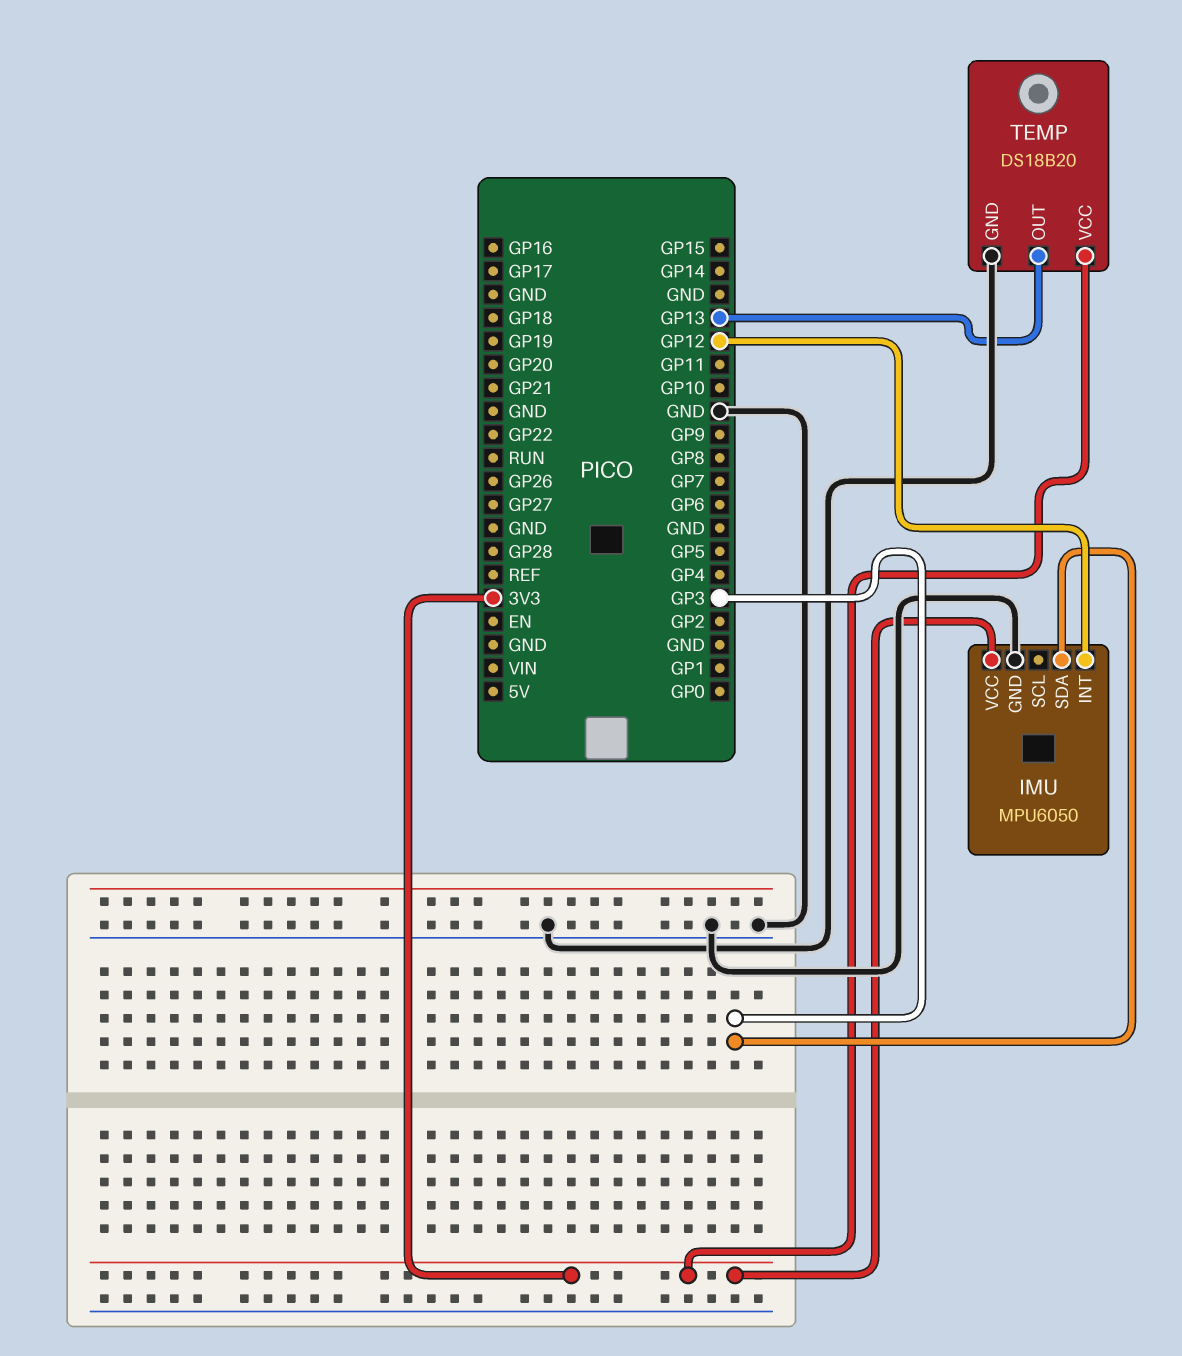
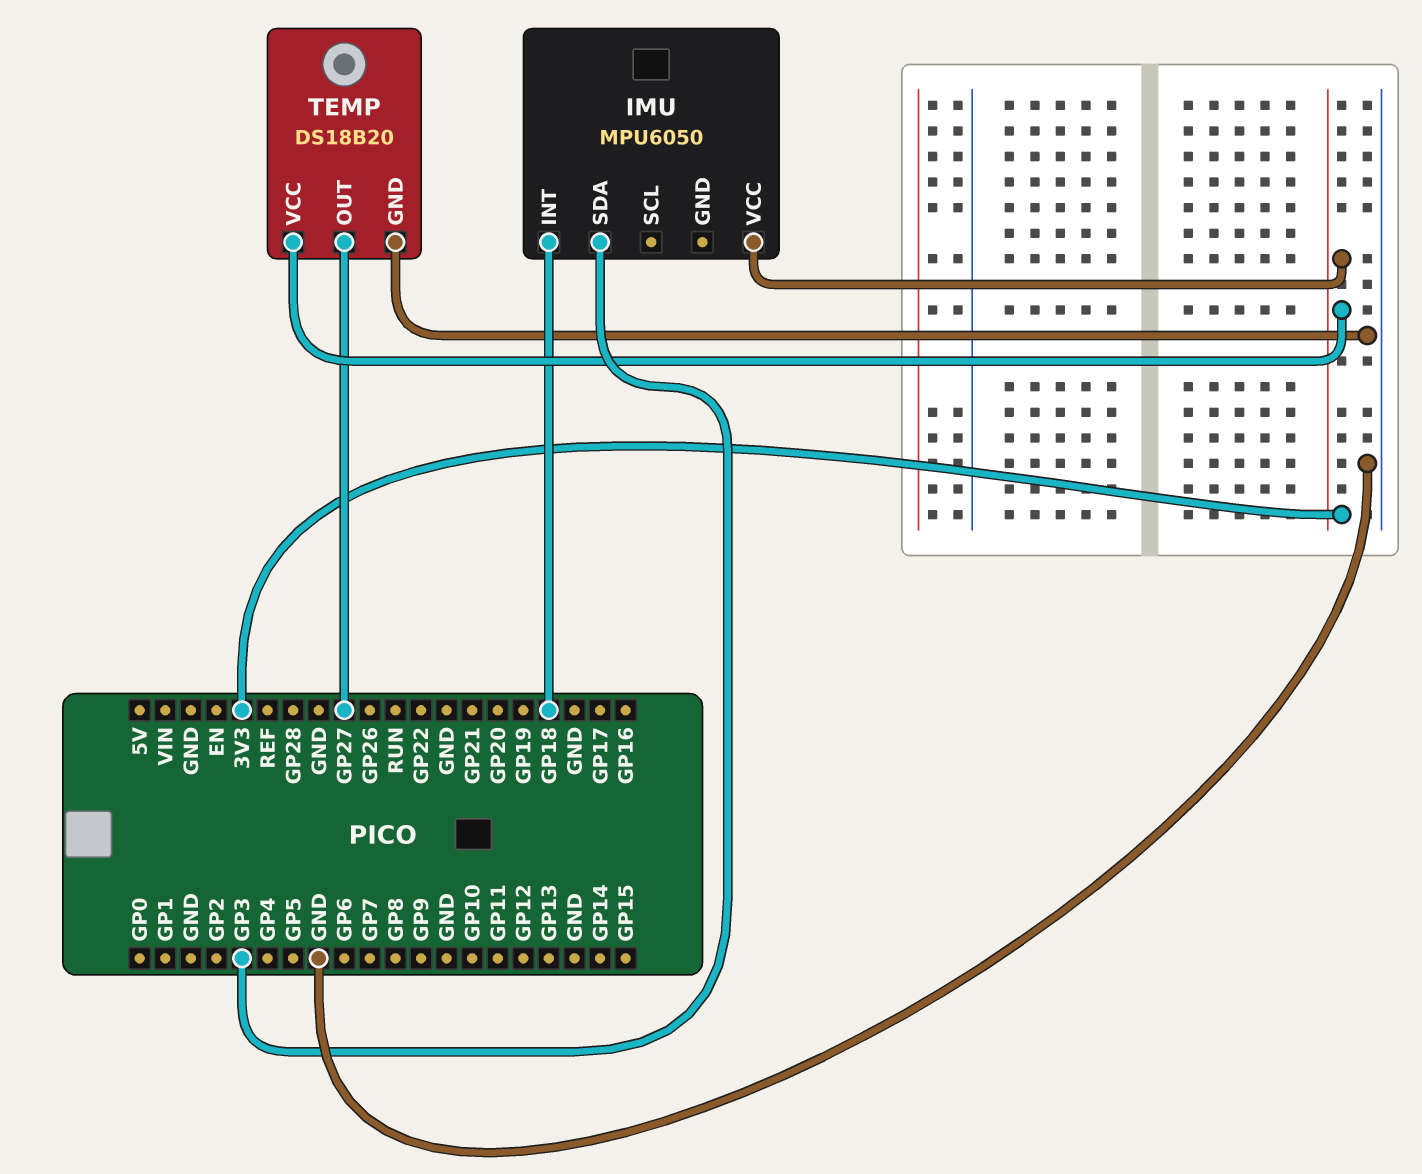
IMU pin GND: GND -> none
IMU pin INT: GP12 -> GP18
TEMP pin OUT: GP13 -> GP27

